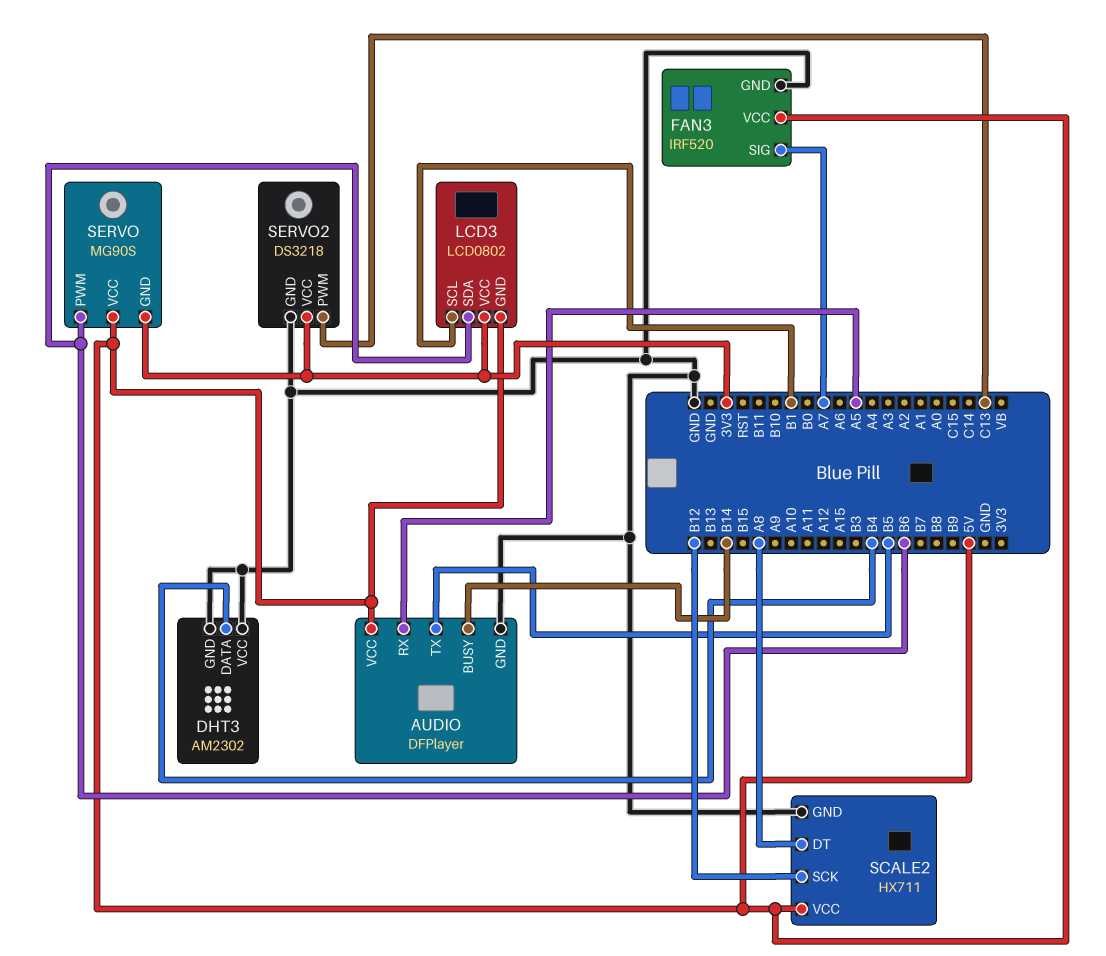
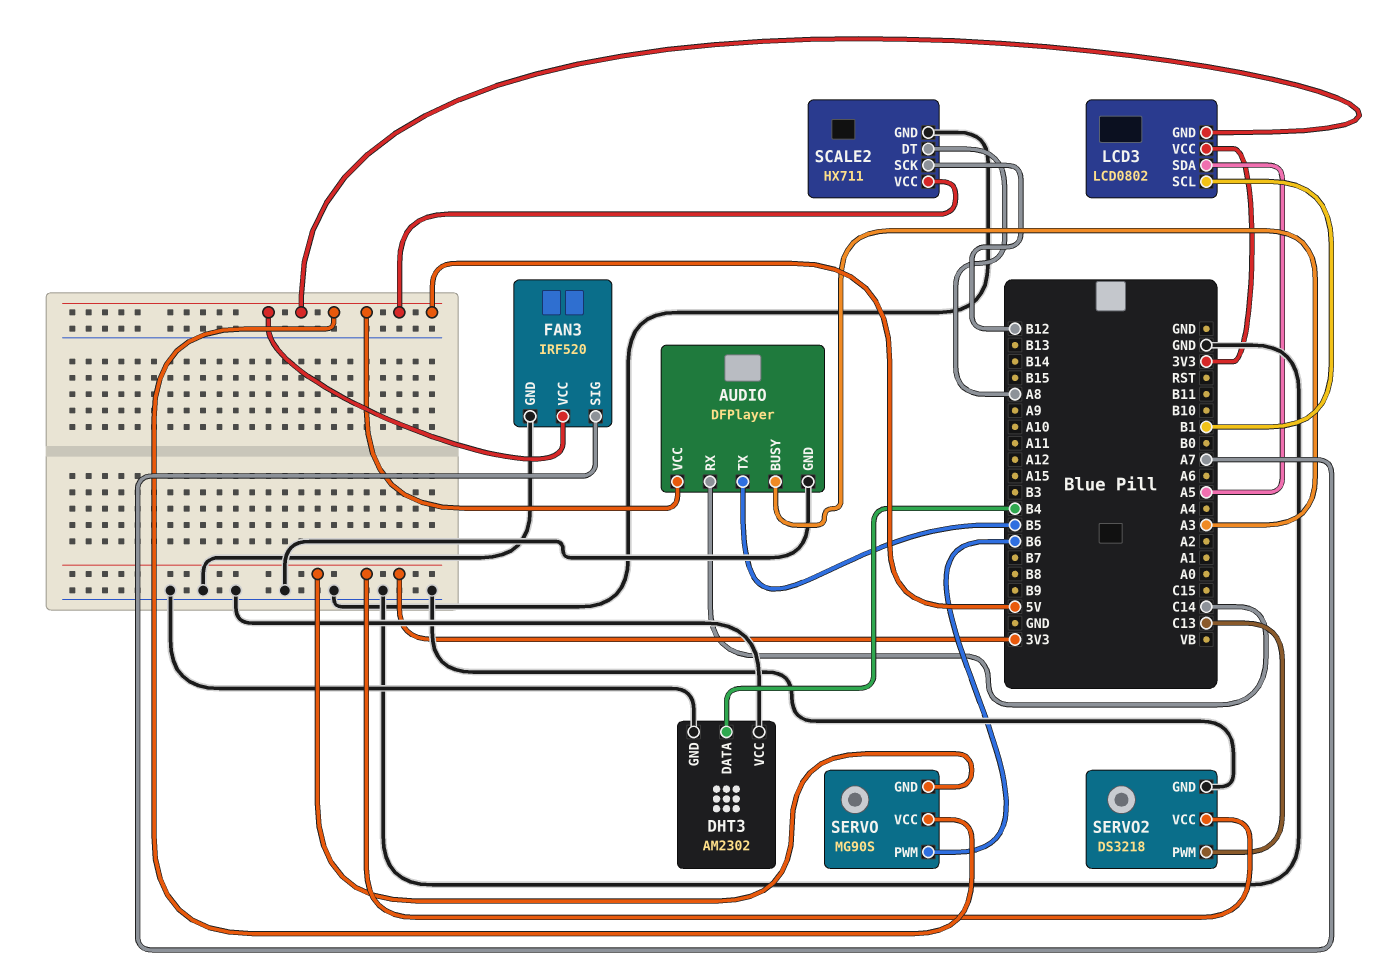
AUDIO pin BUSY: B14 -> A3
AUDIO pin RX: A5 -> C14
LCD3 pin SDA: B6 -> A5

